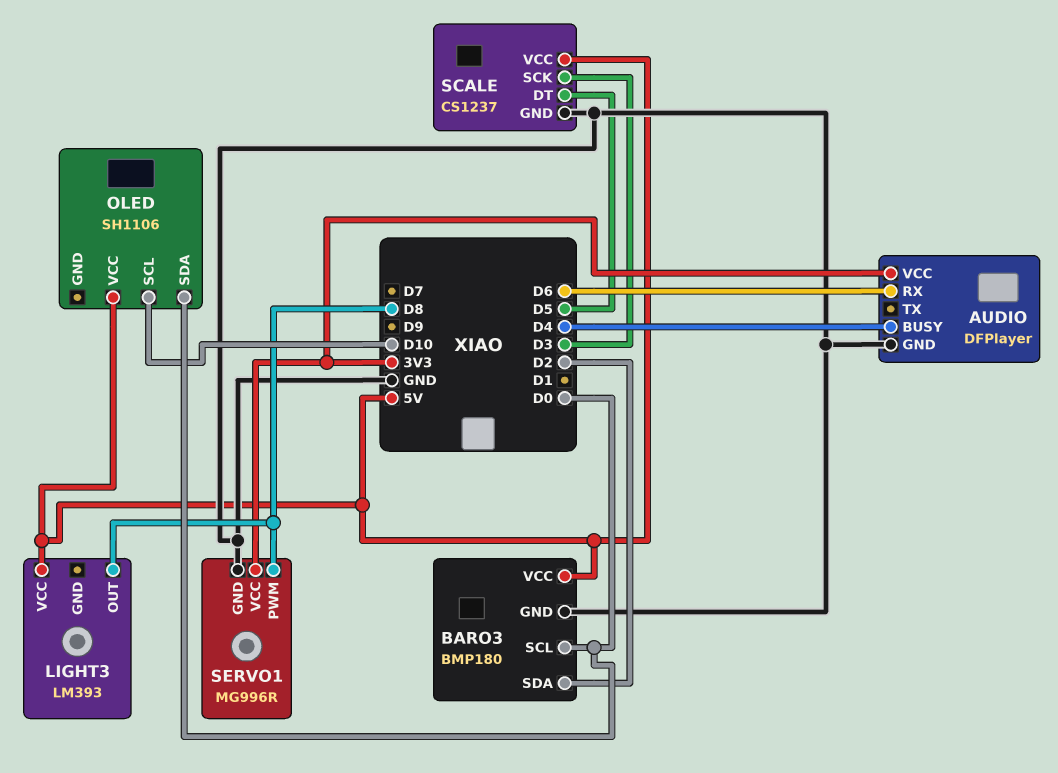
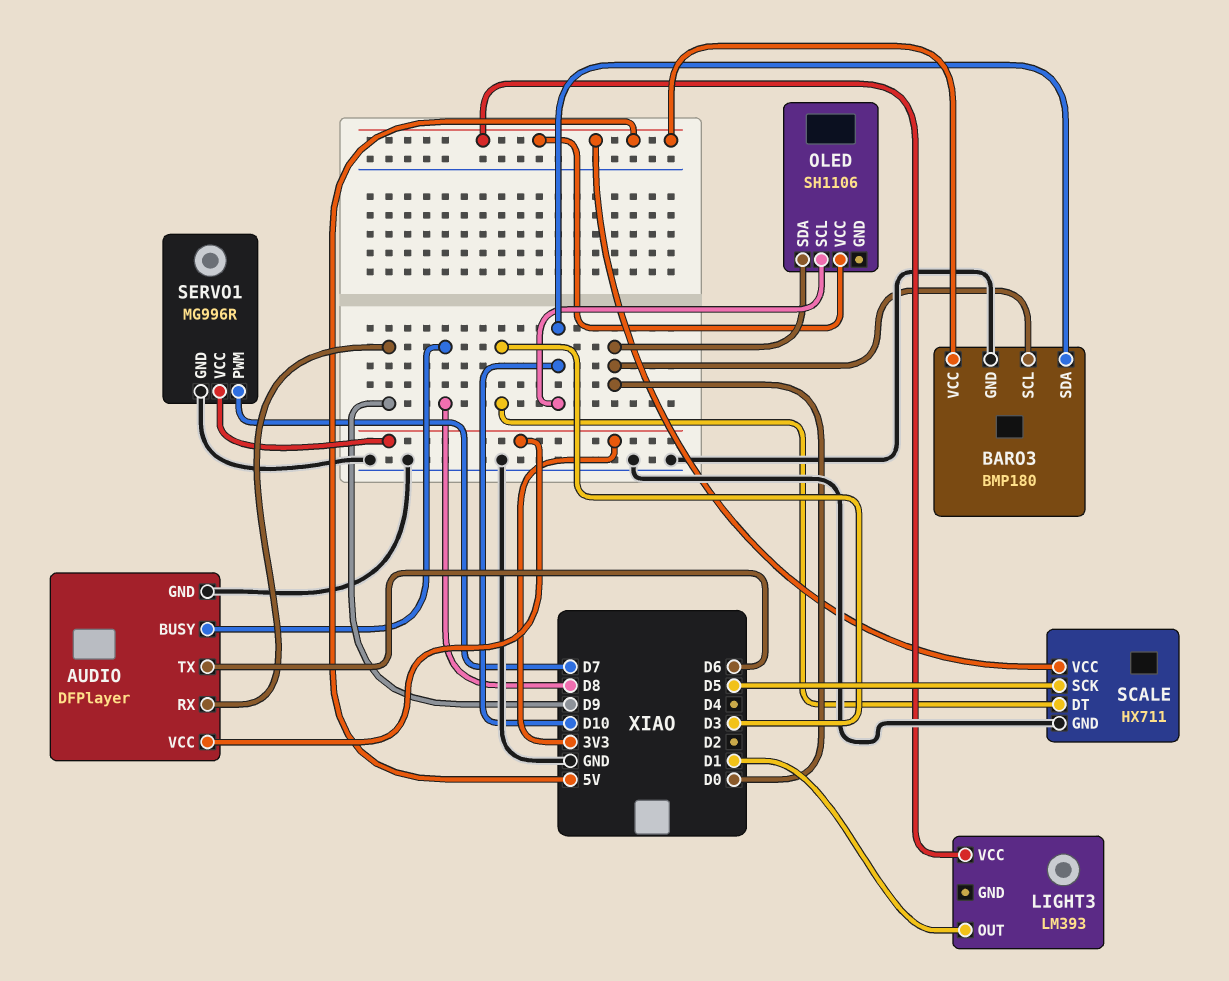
AUDIO pin BUSY: D4 -> D8
AUDIO pin RX: D6 -> D9
AUDIO pin TX: none -> D6
BARO3 pin SDA: D2 -> D10
LIGHT3 pin OUT: D8 -> D1
SCALE: CS1237 -> HX711
SCALE pin DT: D5 -> D3
SCALE pin SCK: D3 -> D5
SERVO1 pin PWM: D8 -> D7

